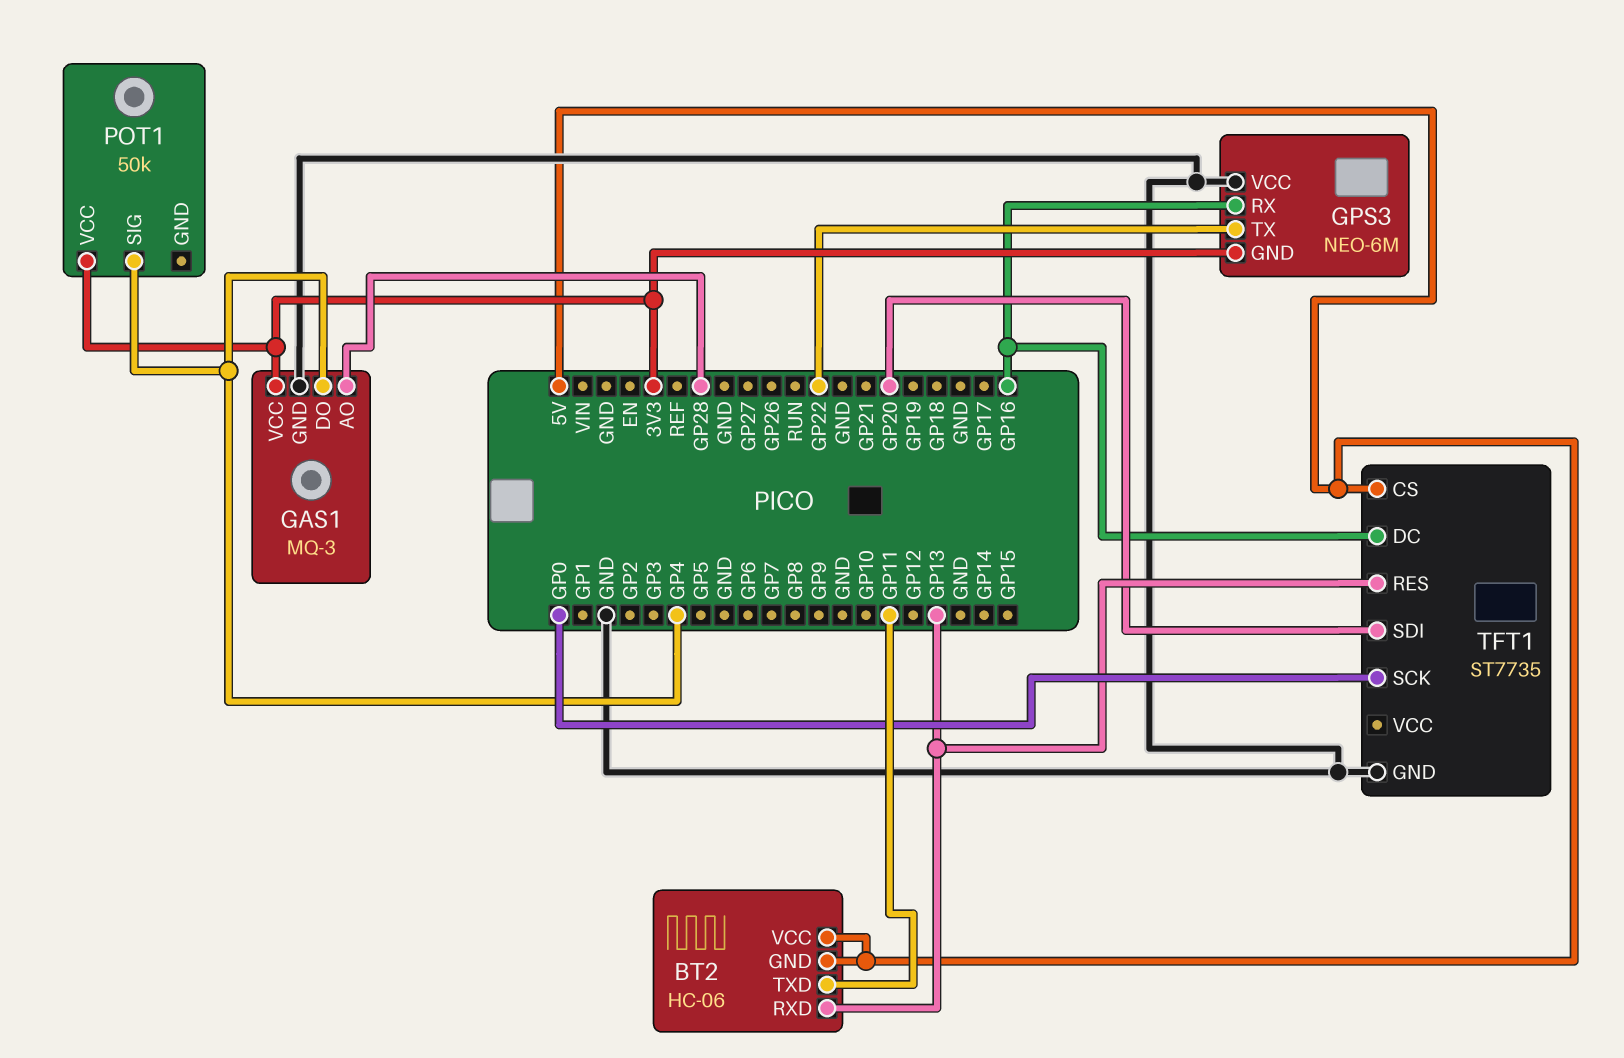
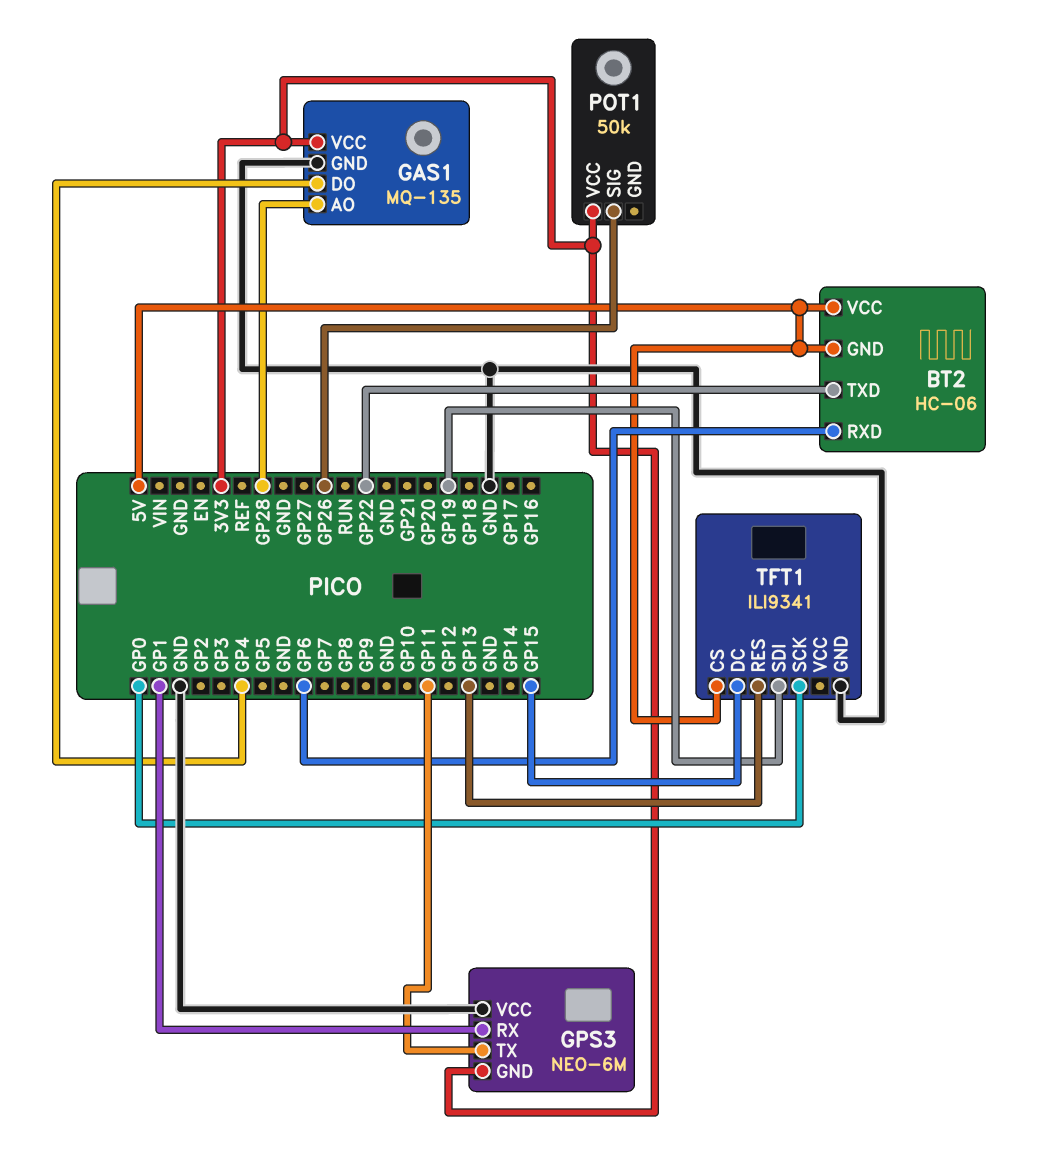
BT2 pin RXD: GP13 -> GP6
BT2 pin TXD: GP11 -> GP22
GAS1: MQ-3 -> MQ-135
GPS3 pin RX: GP16 -> GP1
GPS3 pin TX: GP22 -> GP11
POT1 pin SIG: GP4 -> GP26
TFT1: ST7735 -> ILI9341
TFT1 pin DC: GP16 -> GP15
TFT1 pin SDI: GP20 -> GP19

